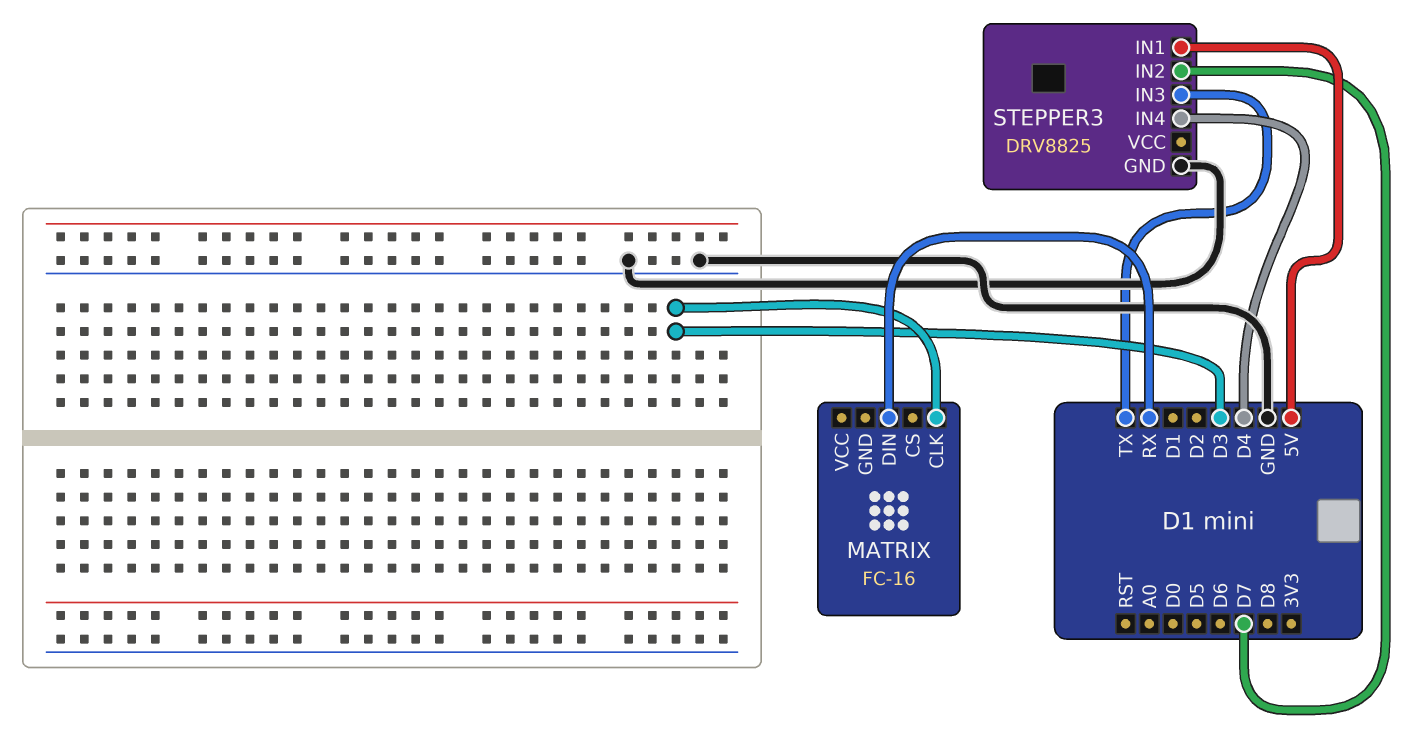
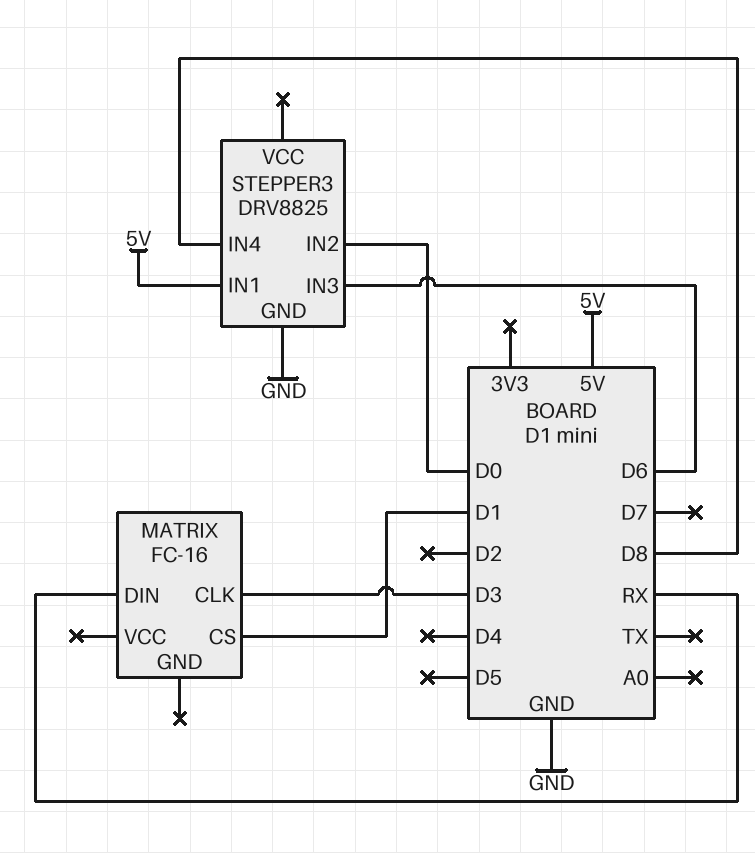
MATRIX pin CS: none -> D1
STEPPER3 pin IN2: D7 -> D0
STEPPER3 pin IN3: TX -> D6
STEPPER3 pin IN4: D4 -> D8

